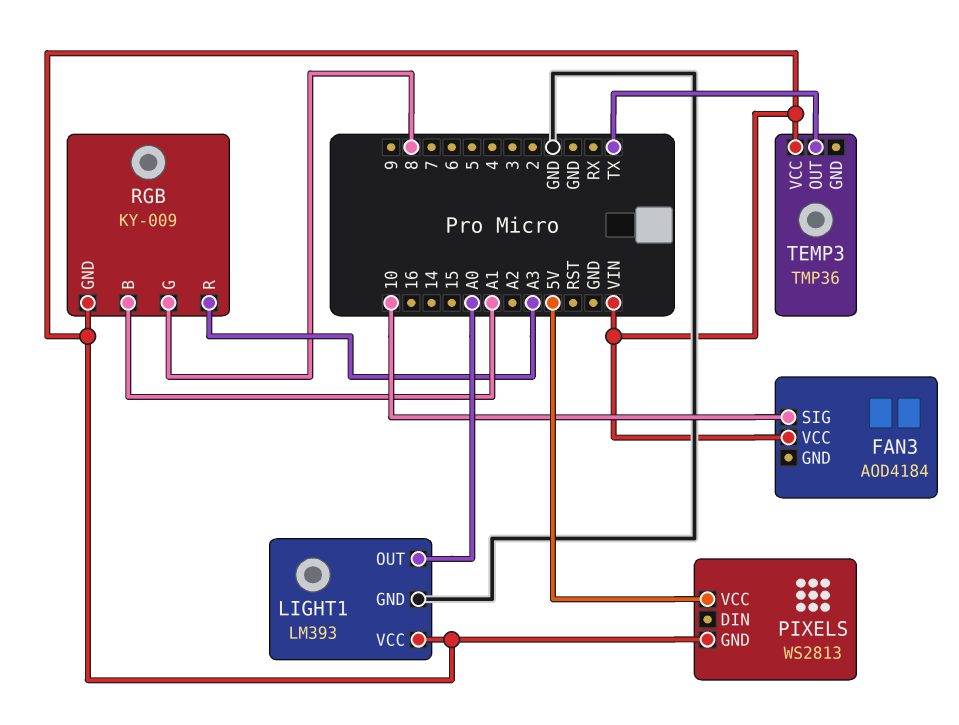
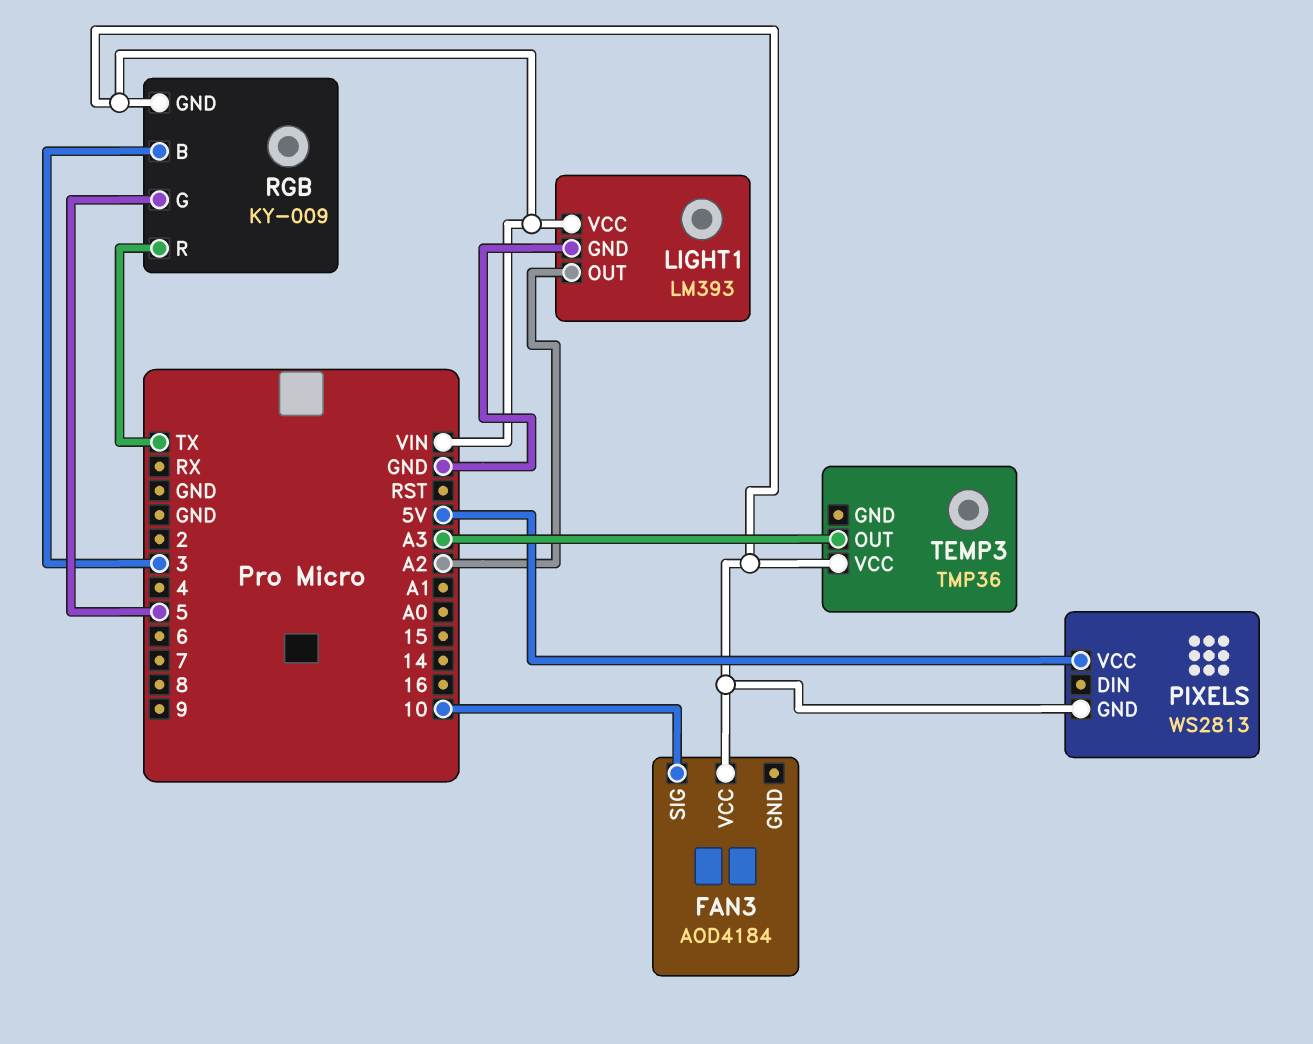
LIGHT1 pin OUT: A0 -> A2
RGB pin B: A1 -> 3
RGB pin G: 8 -> 5
RGB pin R: A3 -> TX
TEMP3 pin OUT: TX -> A3

